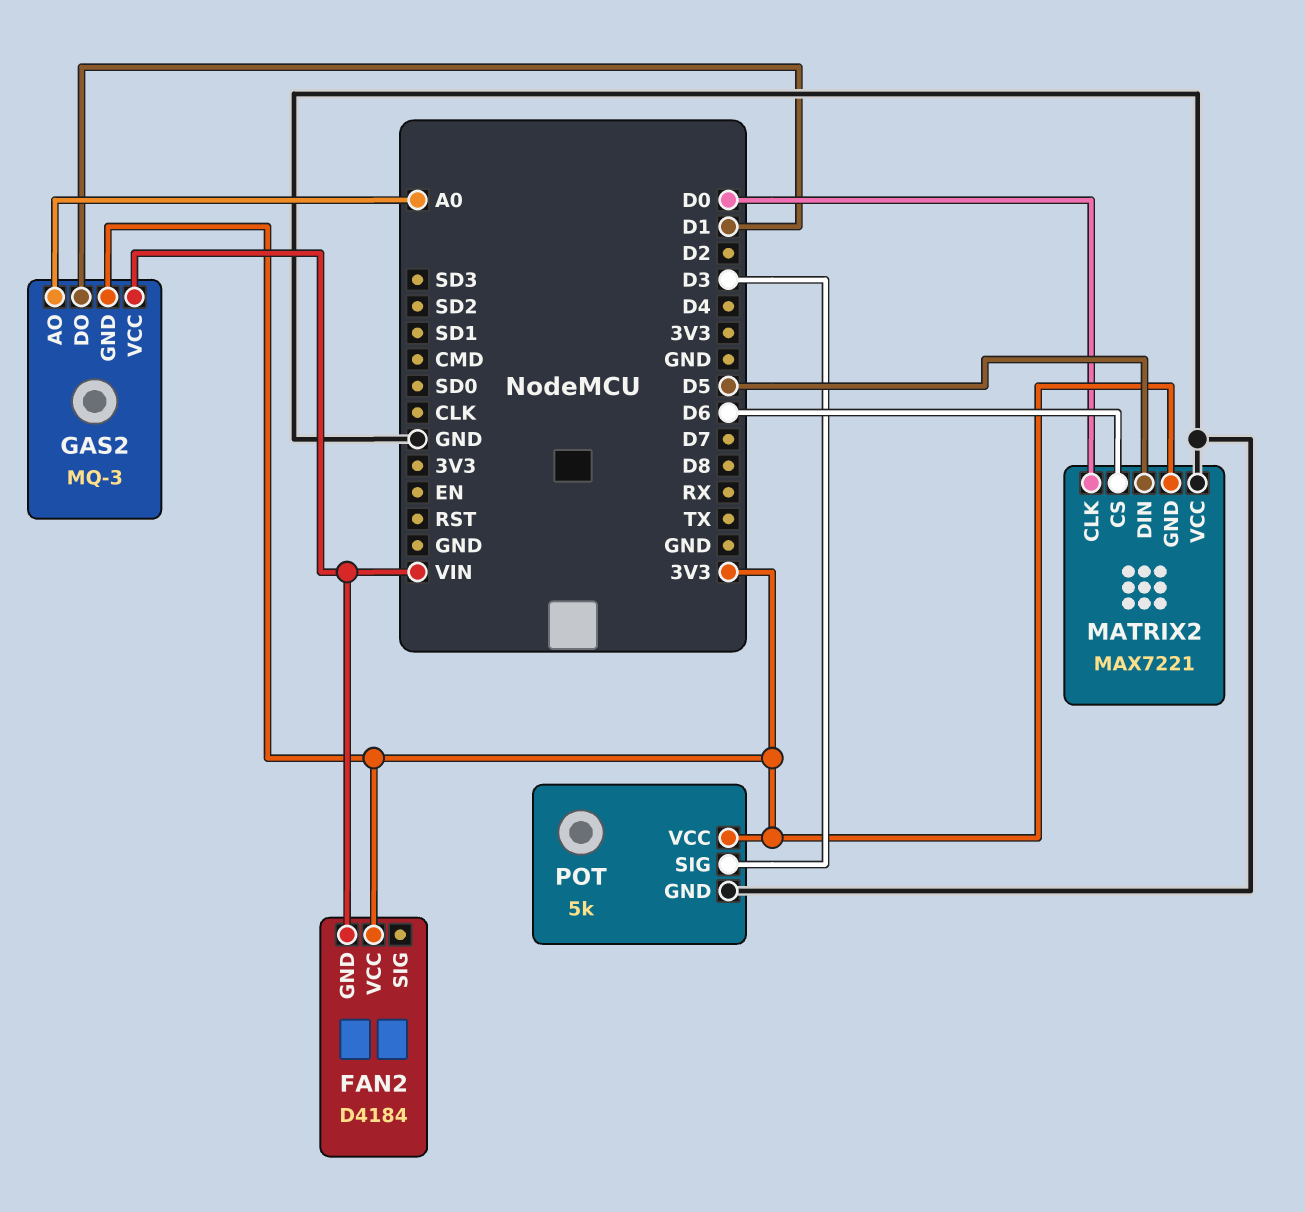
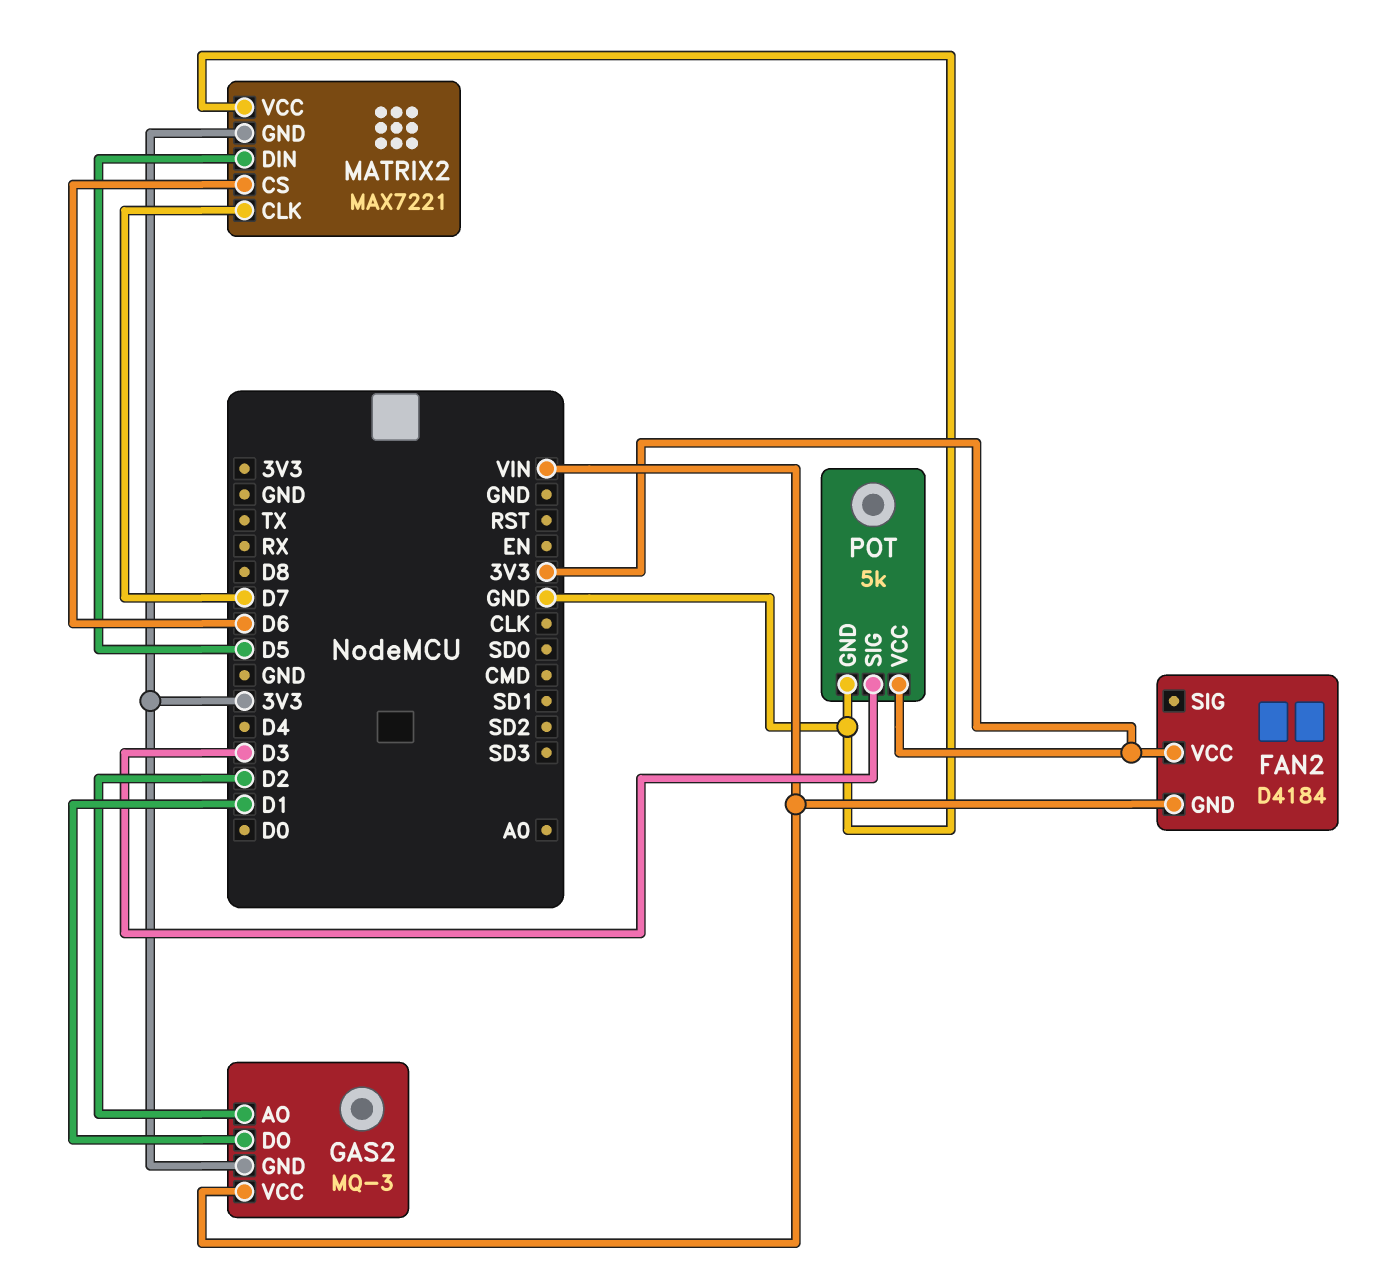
GAS2 pin AO: A0 -> D2
MATRIX2 pin CLK: D0 -> D7

